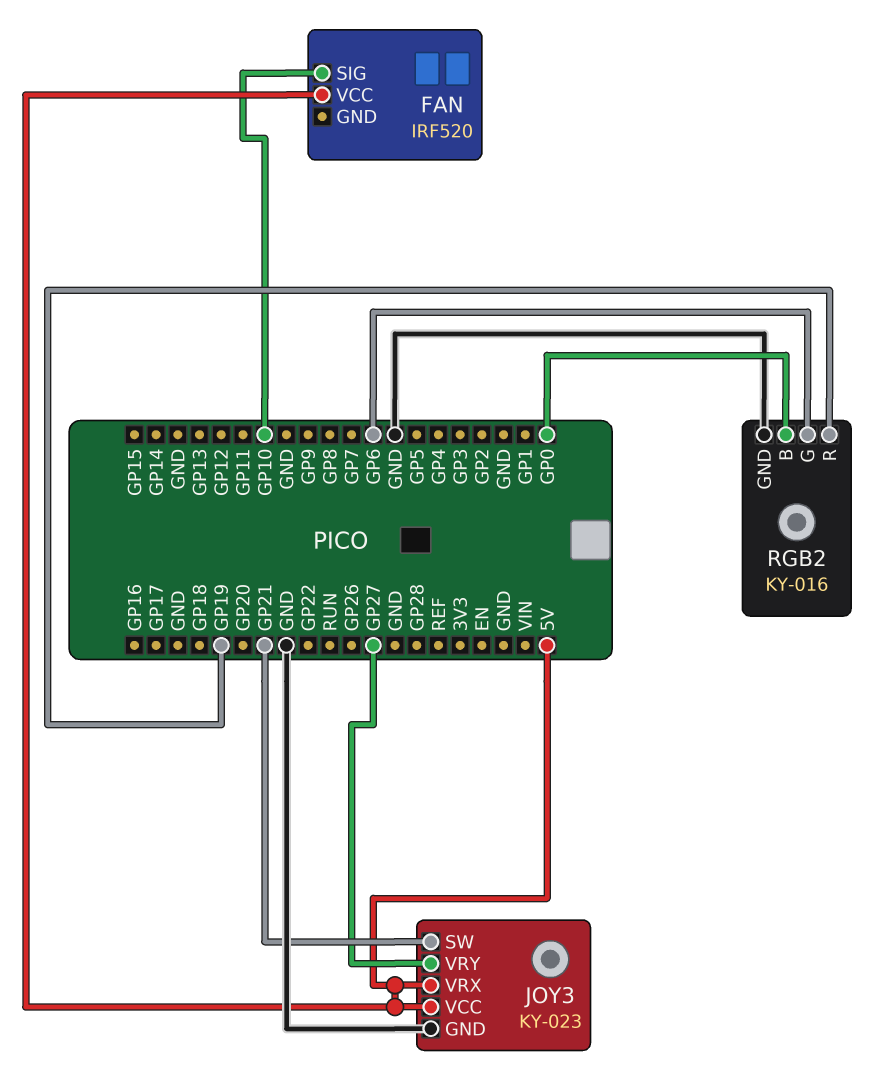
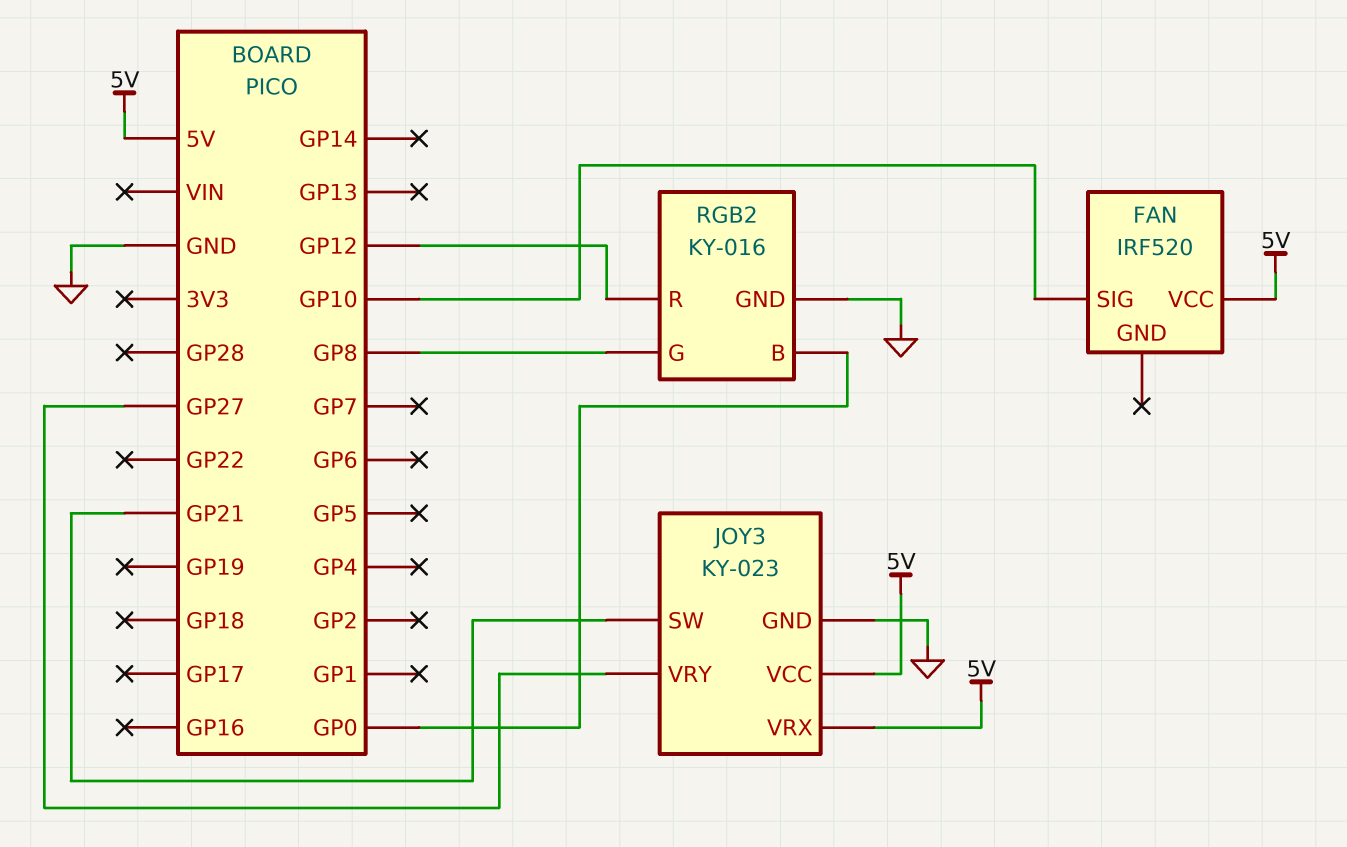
RGB2 pin G: GP6 -> GP8
RGB2 pin R: GP19 -> GP12

